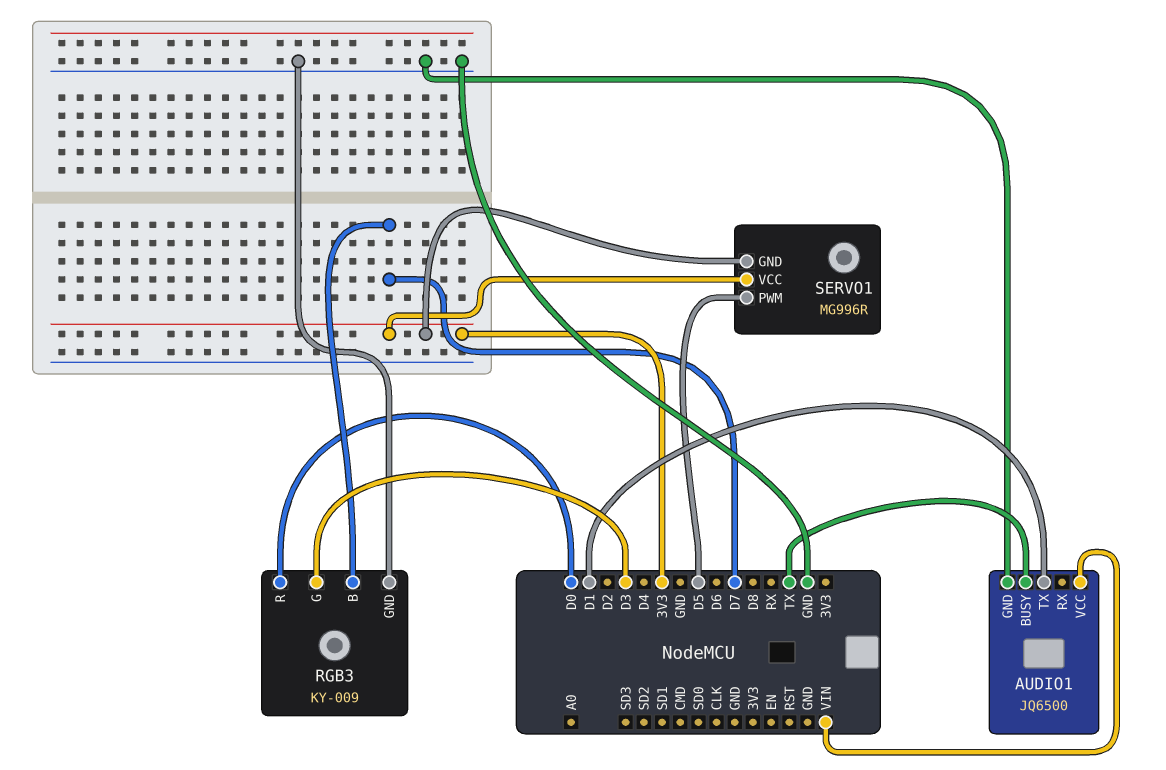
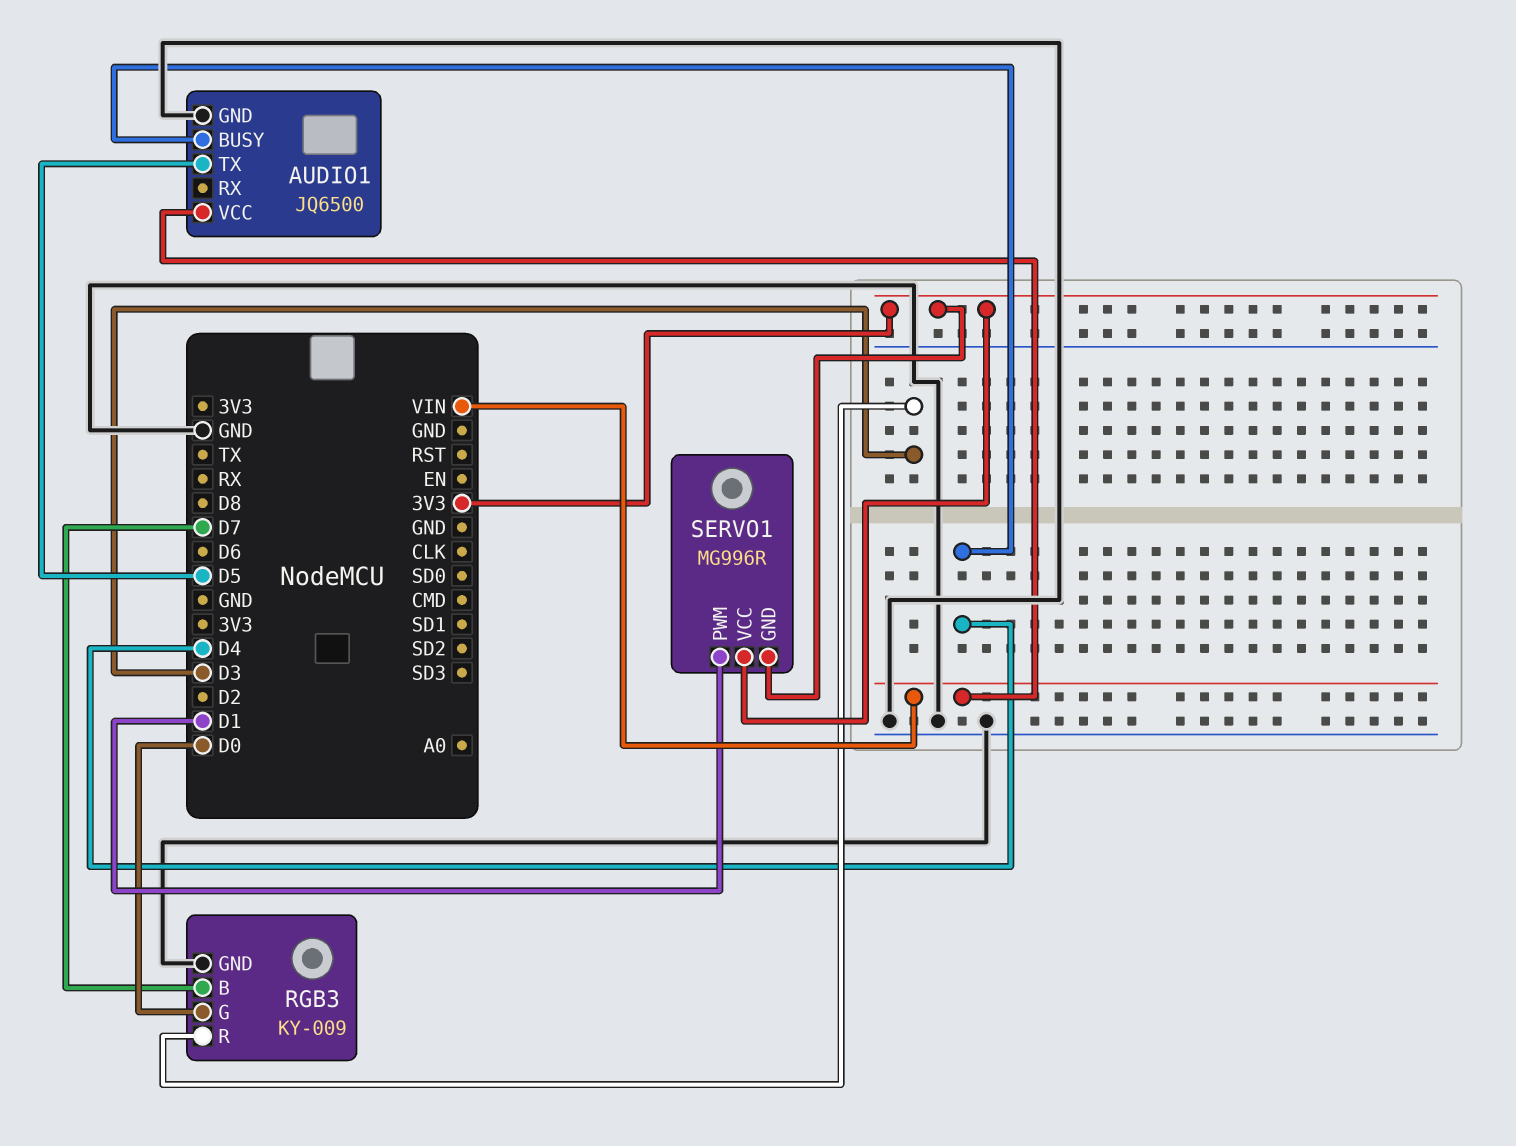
AUDIO1 pin BUSY: TX -> D4
AUDIO1 pin TX: D1 -> D5
RGB3 pin G: D3 -> D0
RGB3 pin R: D0 -> D3
SERVO1 pin PWM: D5 -> D1

